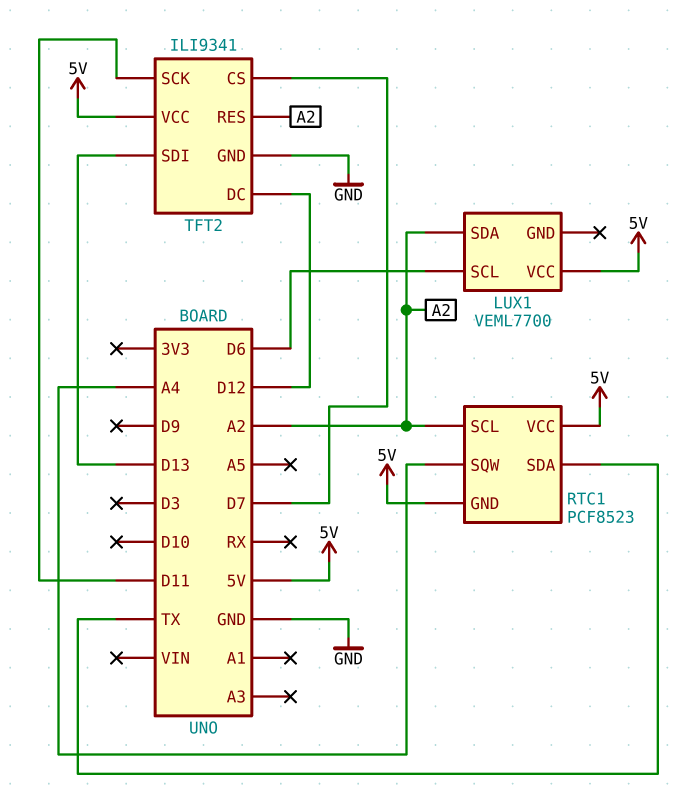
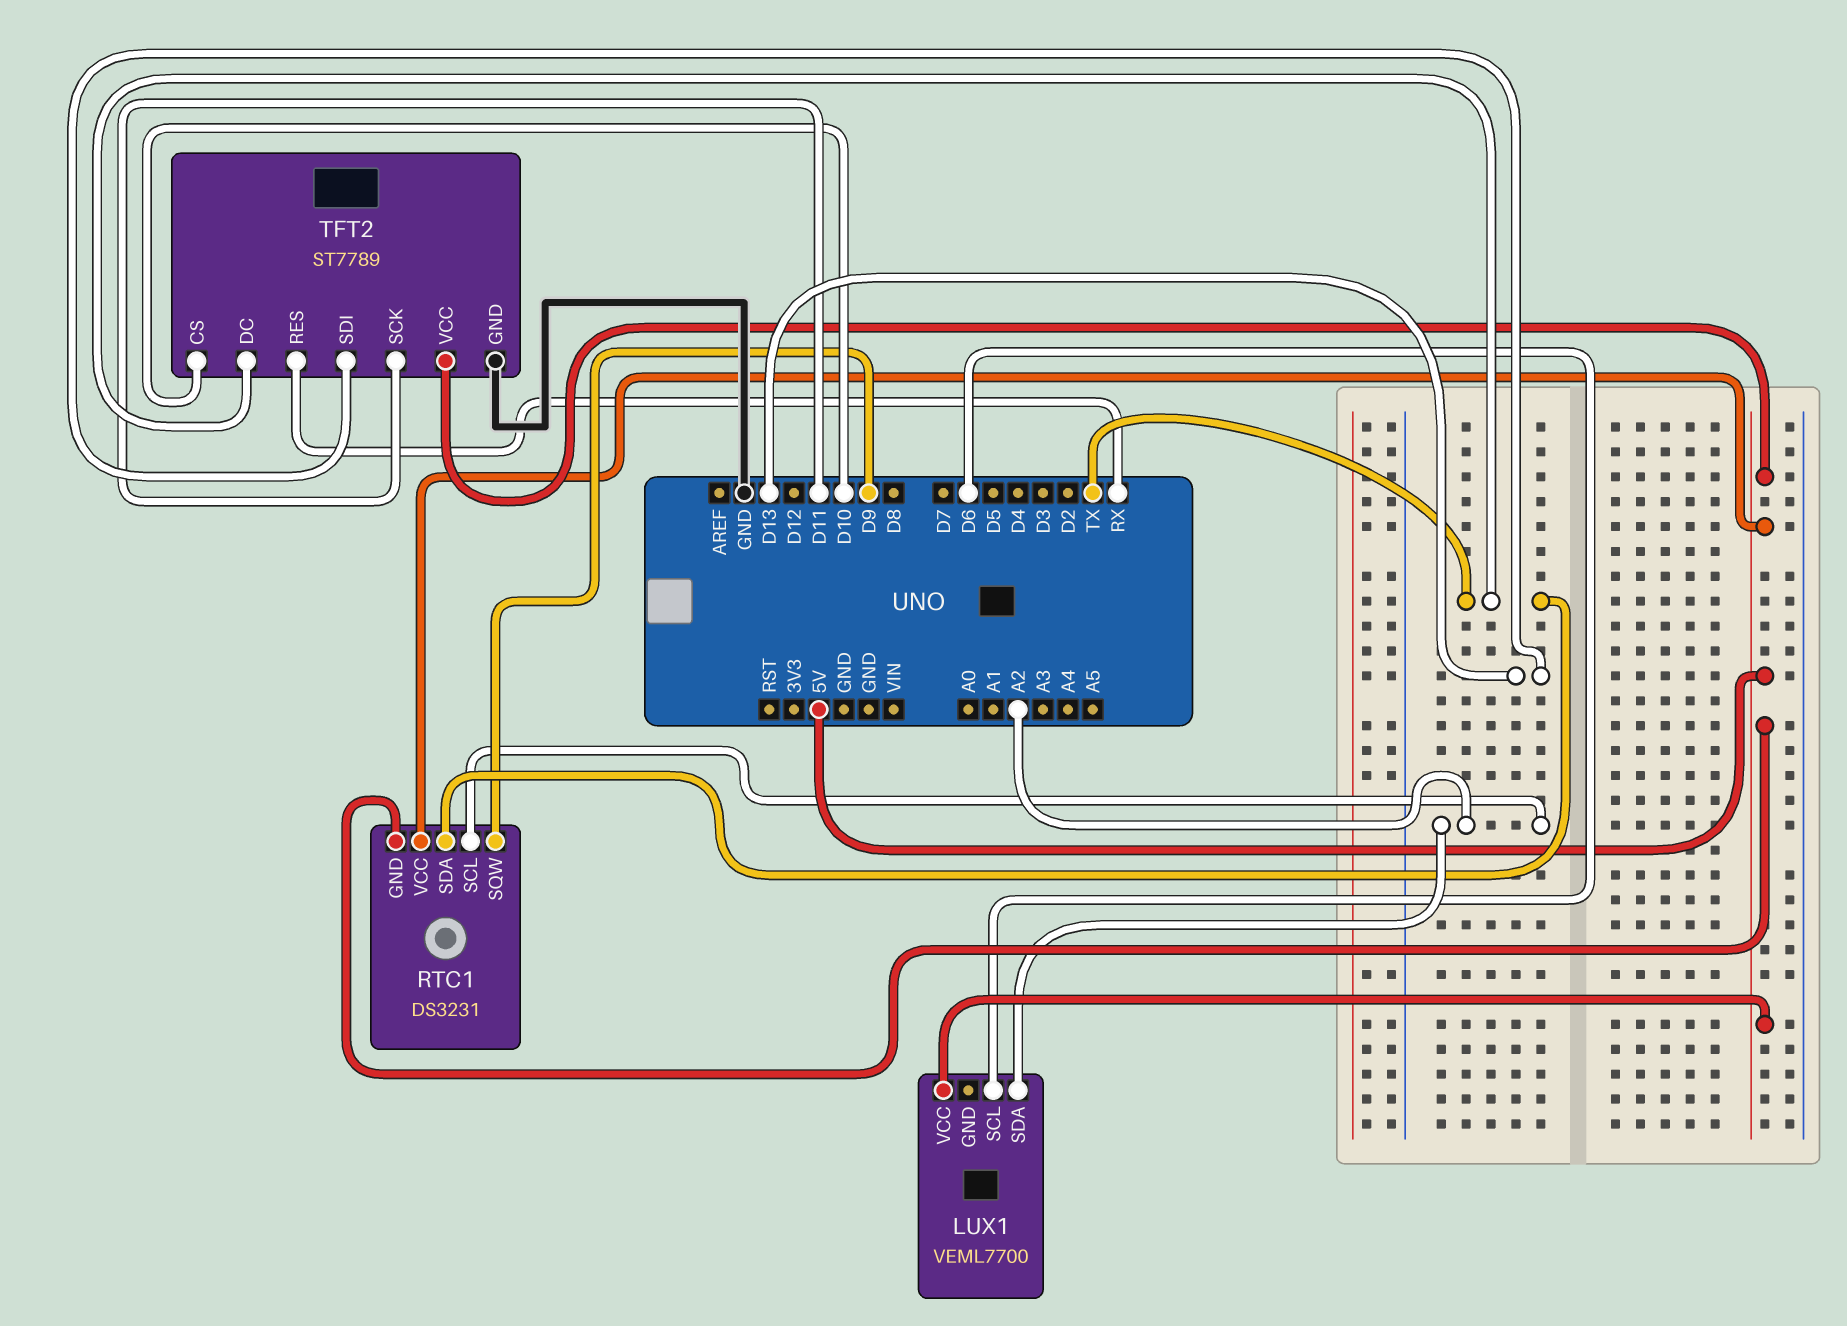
RTC1: PCF8523 -> DS3231
RTC1 pin SQW: A4 -> D9
TFT2: ILI9341 -> ST7789
TFT2 pin CS: D7 -> D10
TFT2 pin DC: D12 -> TX
TFT2 pin RES: A2 -> RX

